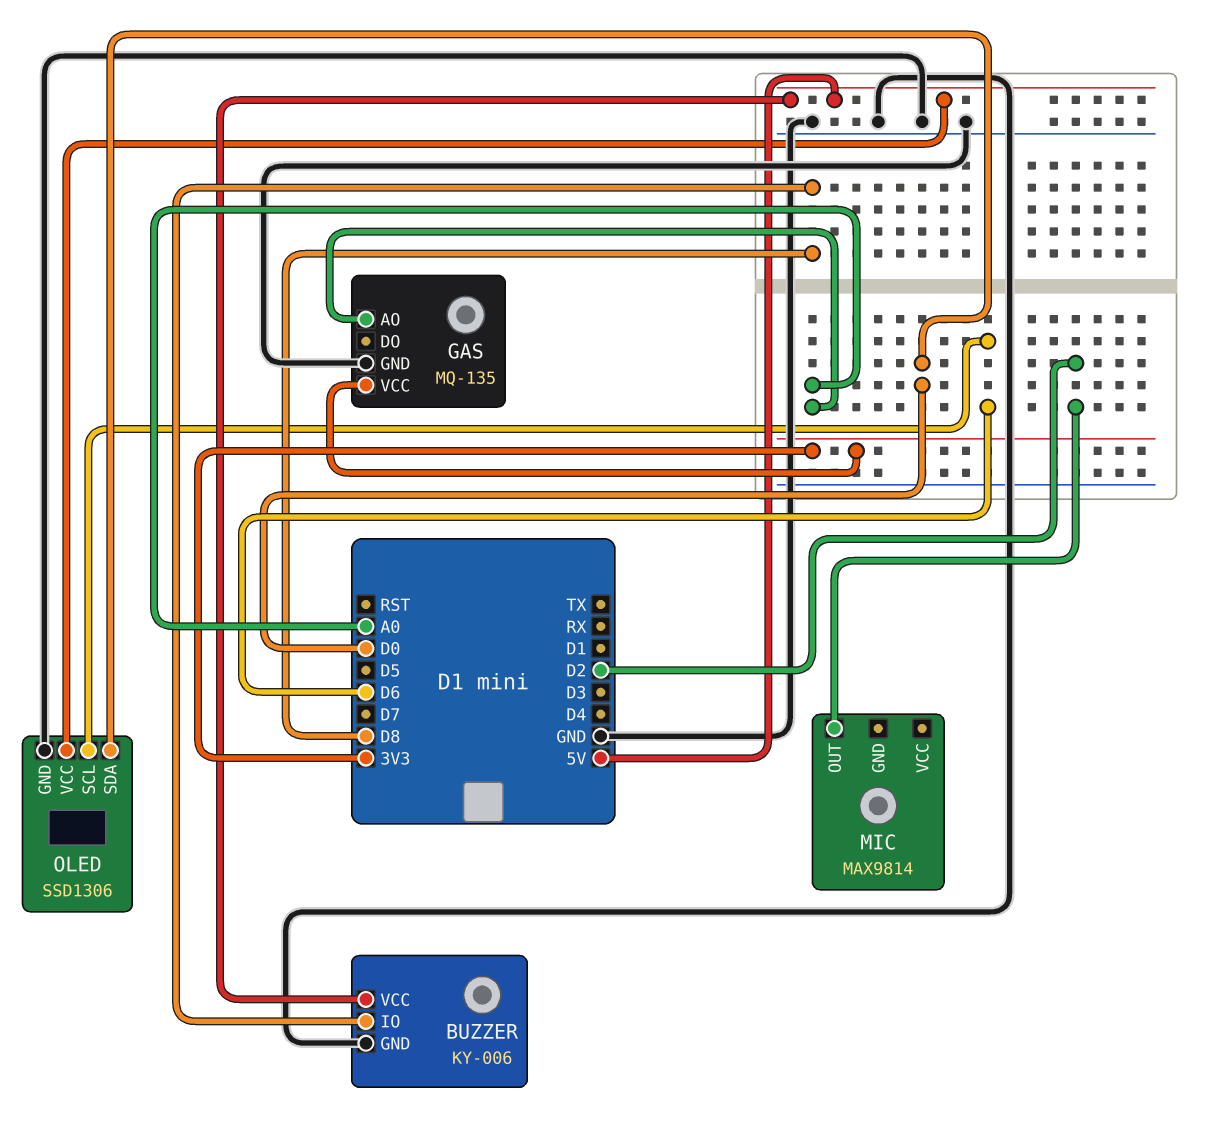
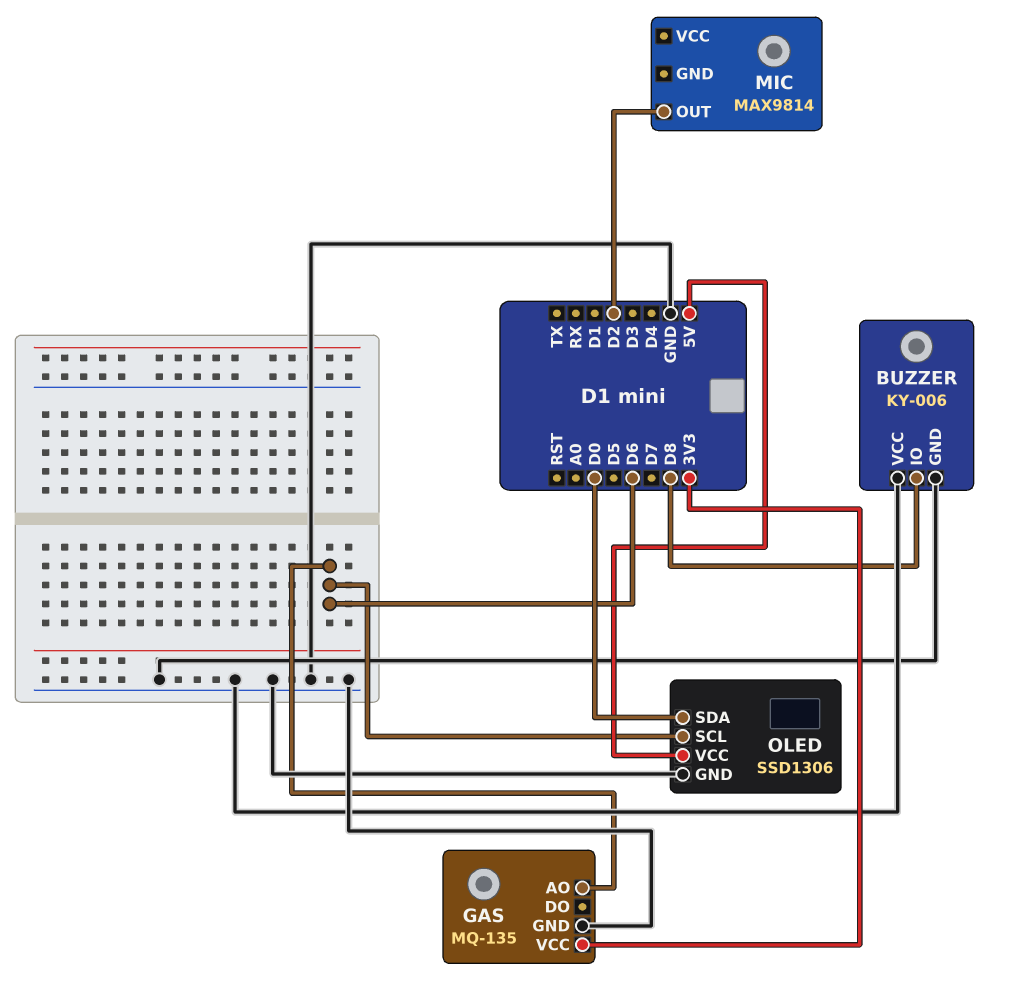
BUZZER pin VCC: 5V -> GND
GAS pin AO: A0 -> D6

